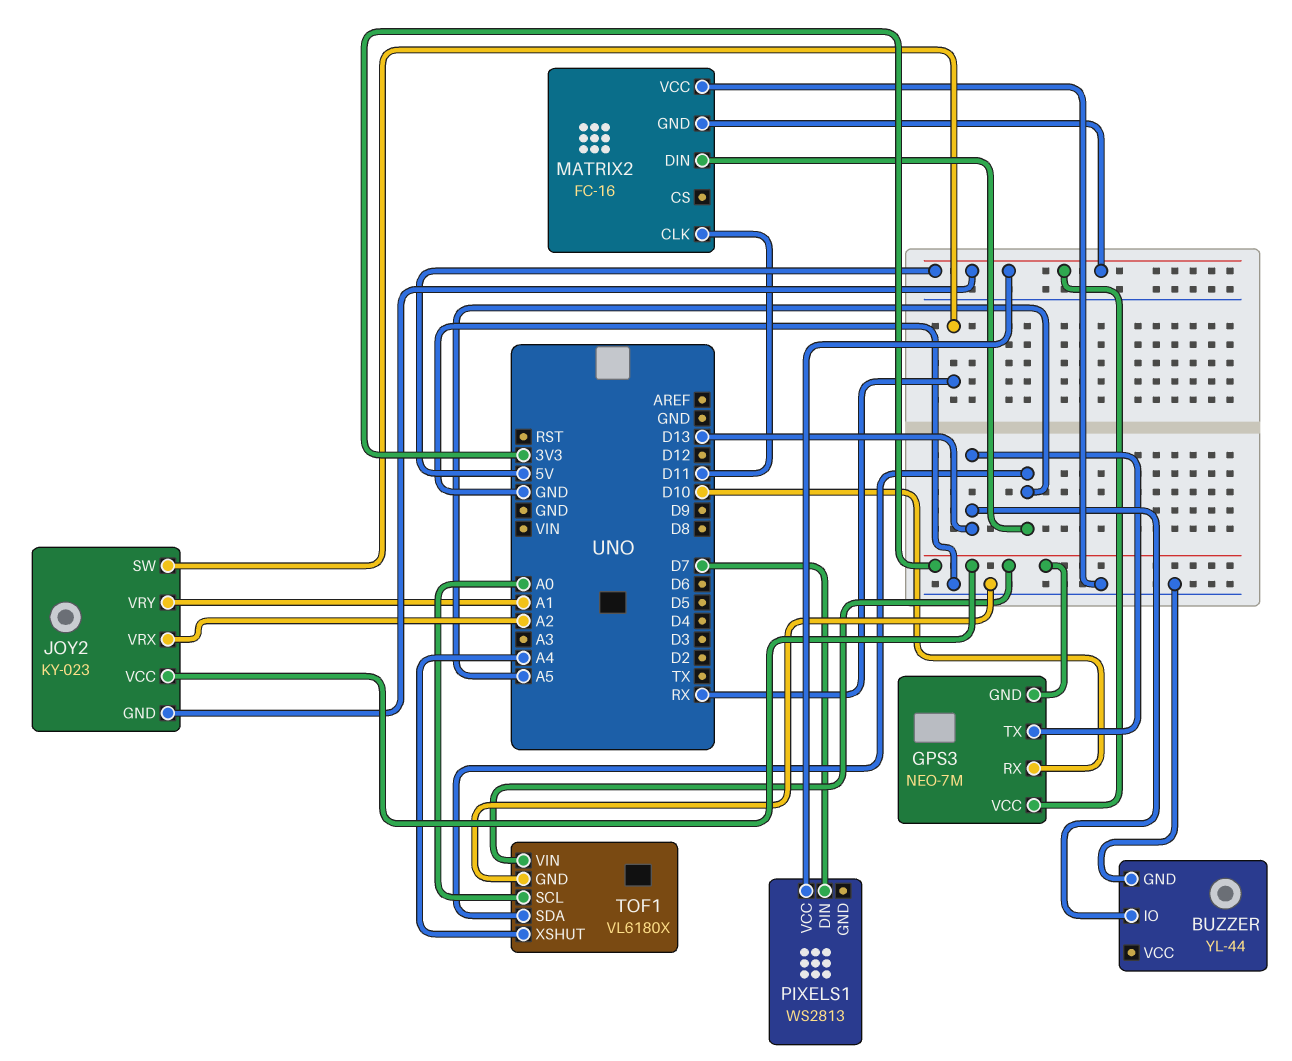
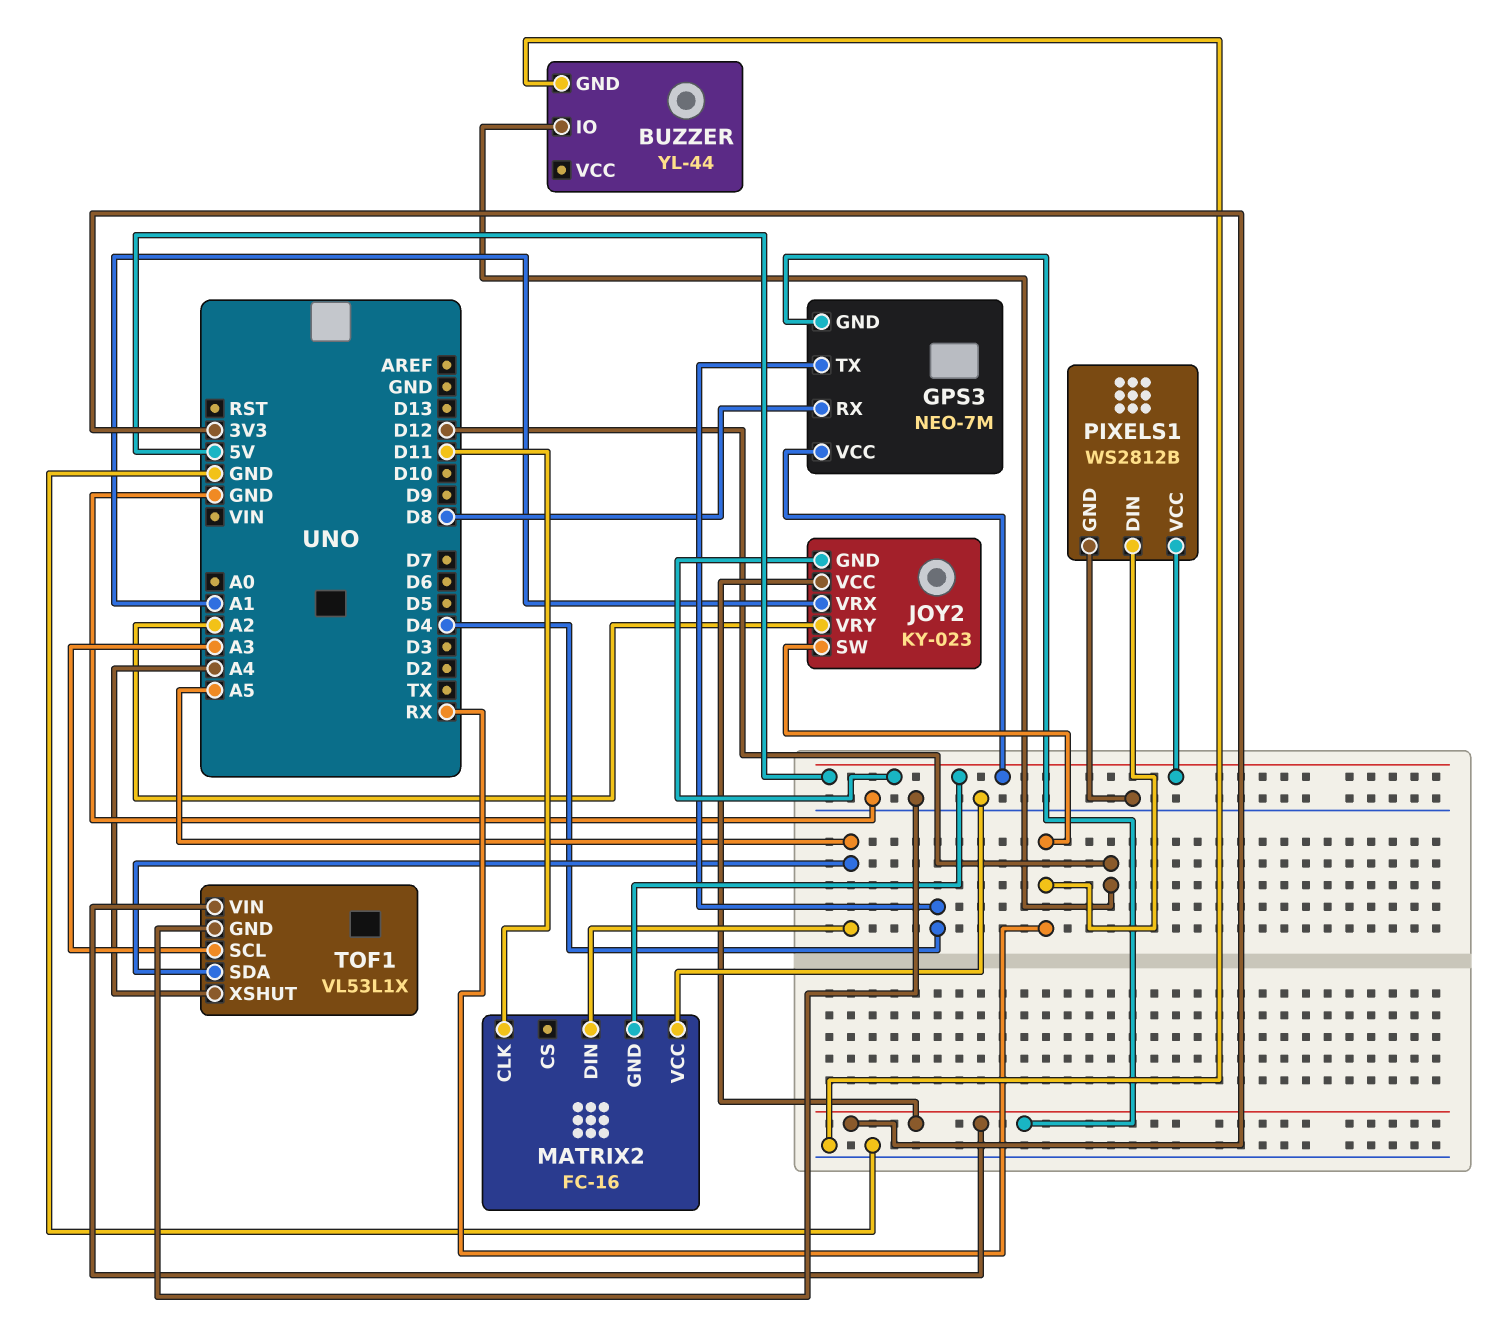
BUZZER pin IO: D13 -> D12
GPS3 pin RX: D10 -> D8
GPS3 pin TX: D13 -> D4
JOY2 pin VRX: A2 -> A1
JOY2 pin VRY: A1 -> A2
PIXELS1: WS2813 -> WS2812B
PIXELS1 pin DIN: D7 -> RX
PIXELS1 pin GND: none -> GND
TOF1: VL6180X -> VL53L1X
TOF1 pin SCL: A0 -> A3

